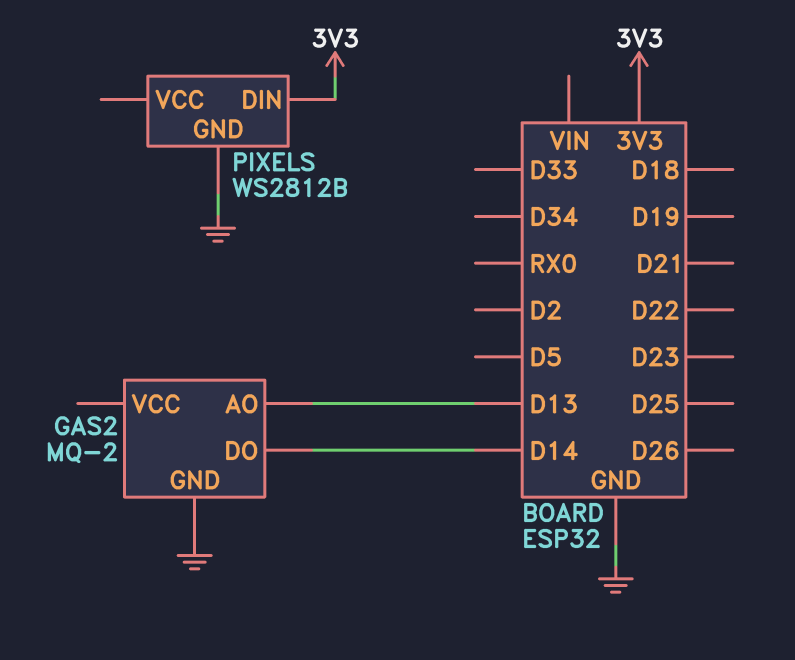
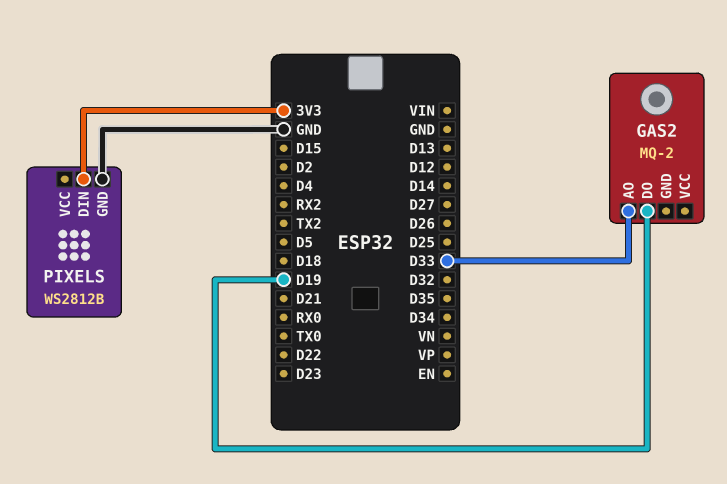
GAS2 pin AO: D13 -> D33
GAS2 pin DO: D14 -> D19
GAS2 pin GND: GND -> none

